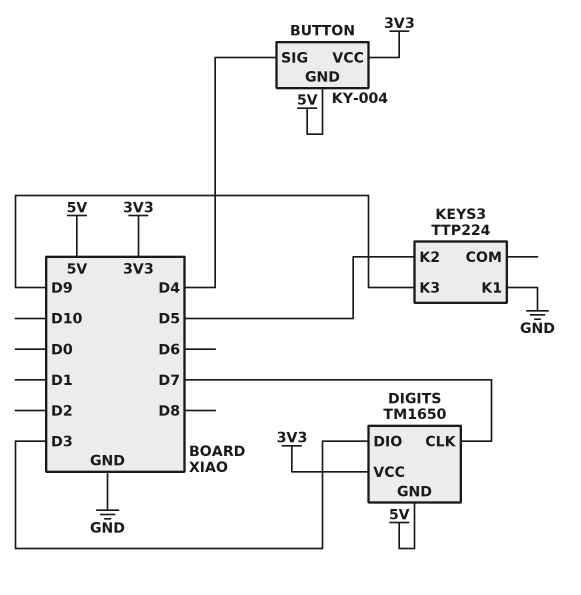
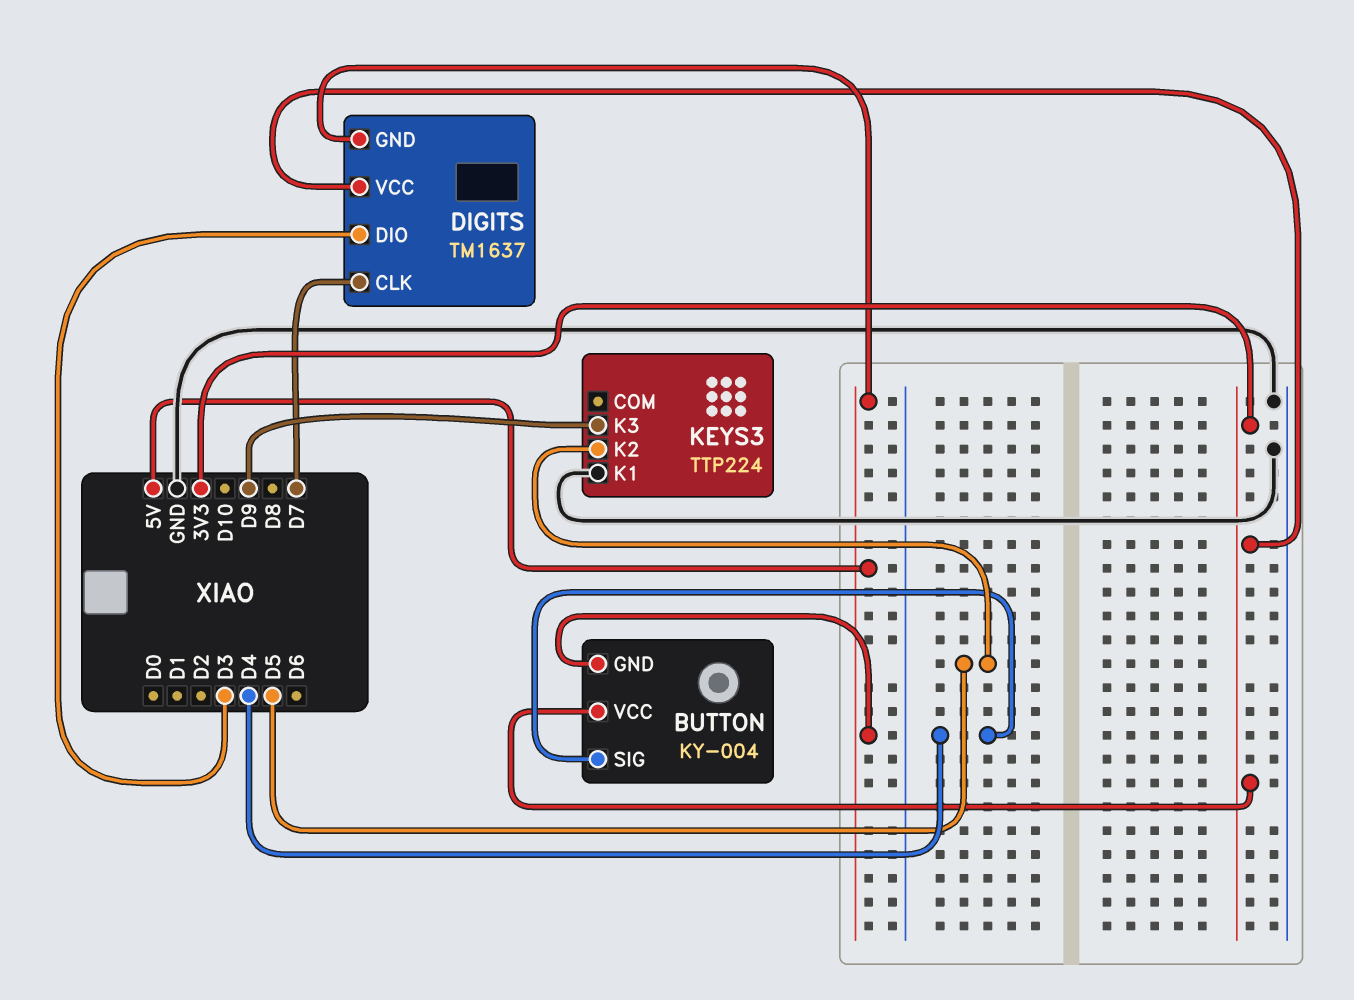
DIGITS: TM1650 -> TM1637

